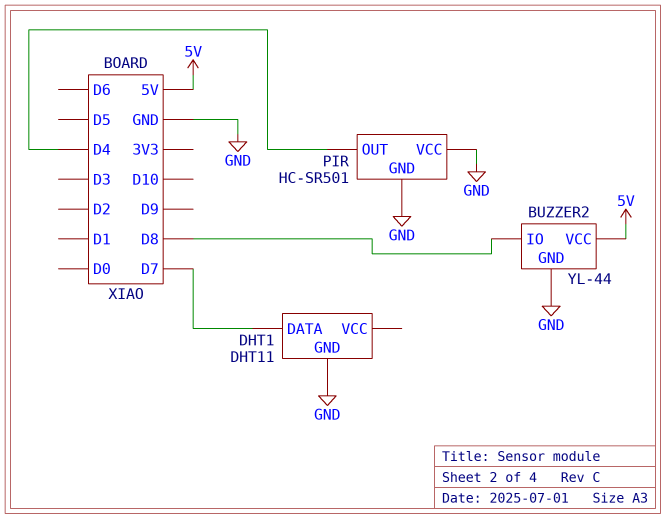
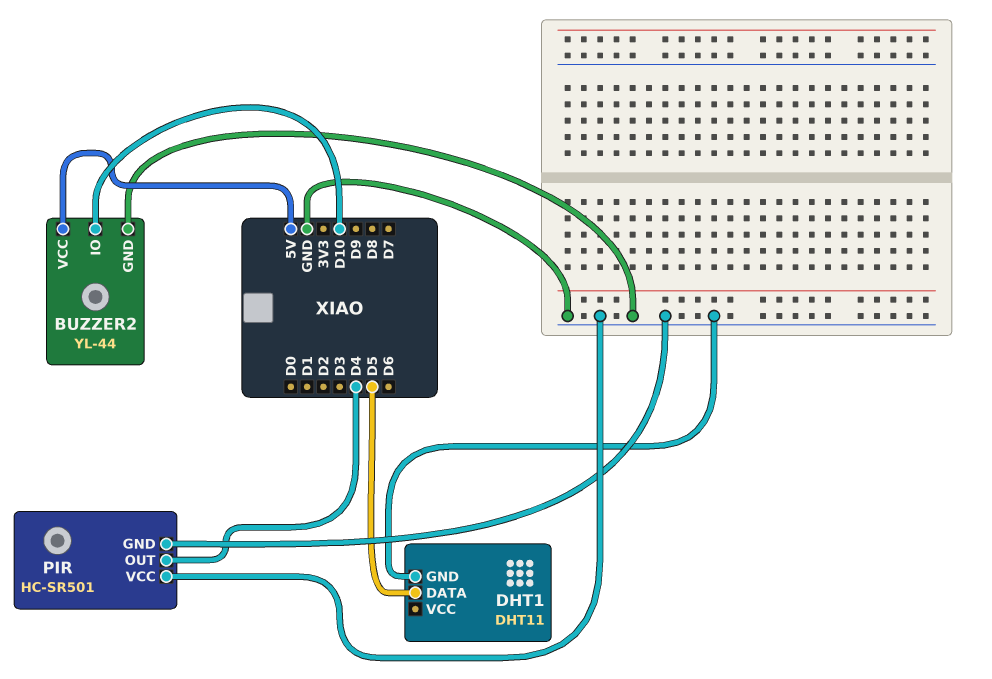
BUZZER2 pin IO: D8 -> D10
DHT1 pin DATA: D7 -> D5

